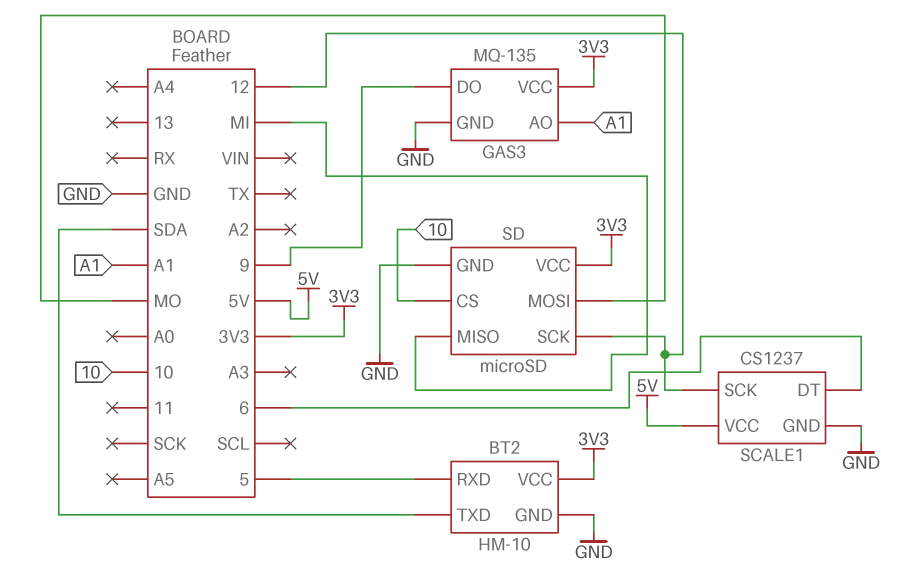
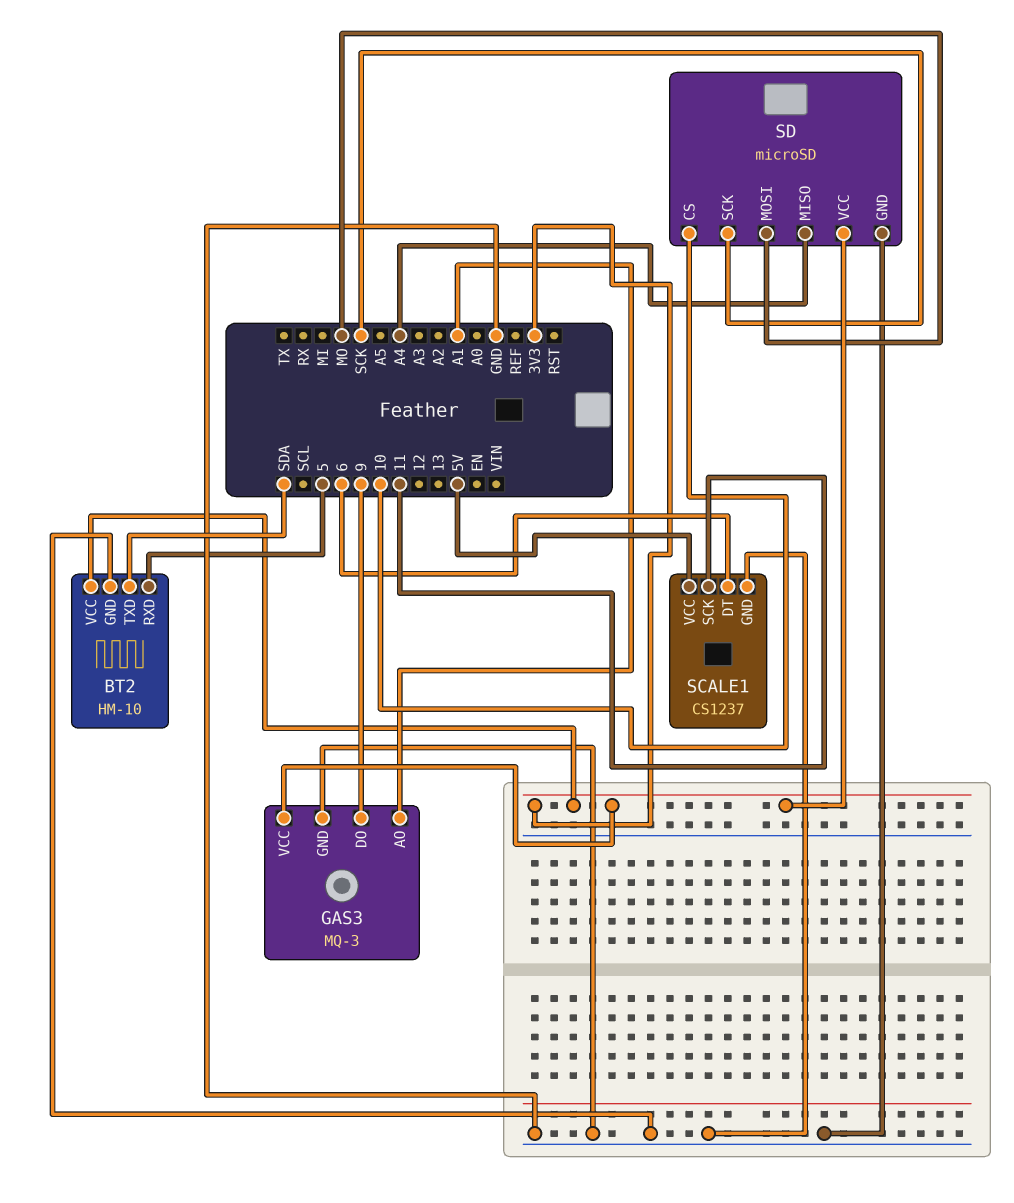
GAS3: MQ-135 -> MQ-3
SCALE1 pin SCK: 12 -> 11
SD pin MISO: MI -> A4
SD pin SCK: 12 -> SCK

